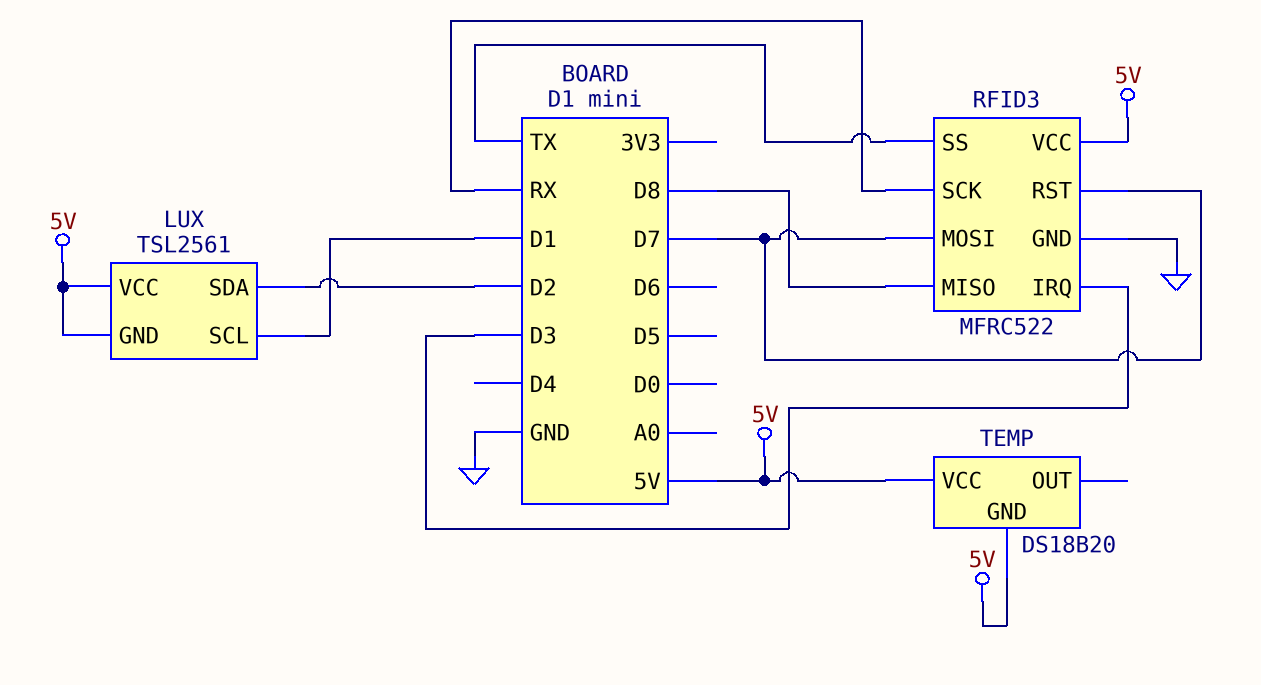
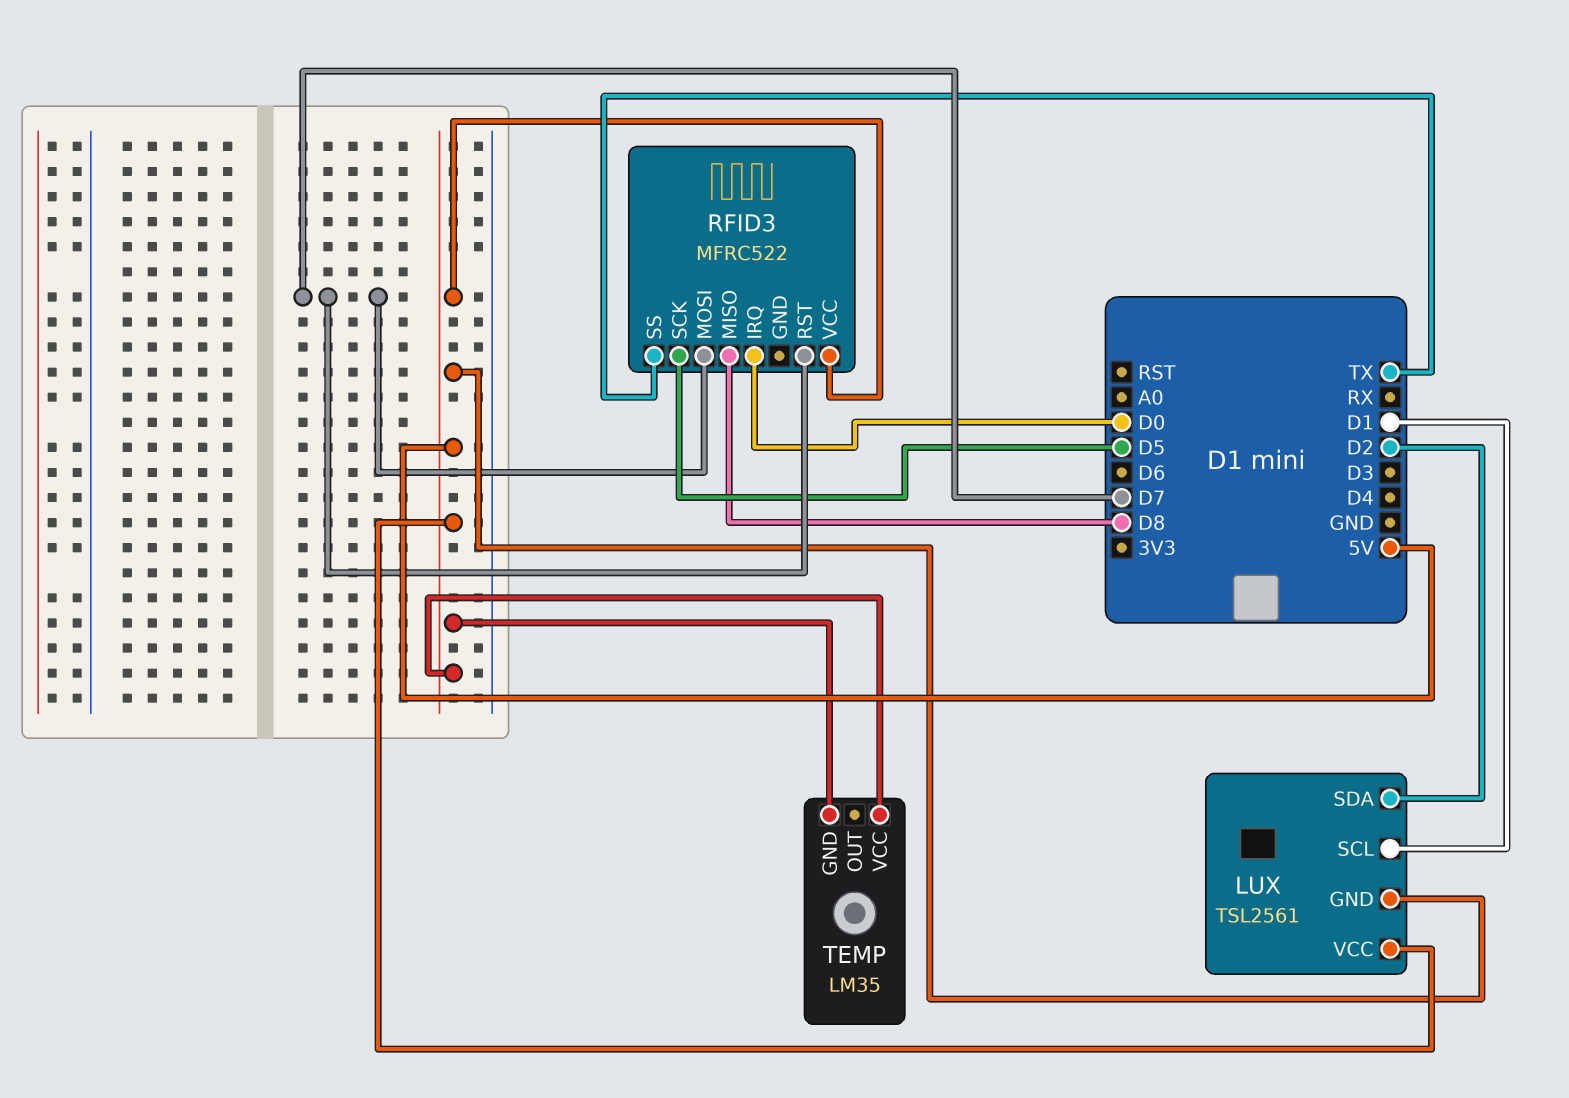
RFID3 pin GND: GND -> none
RFID3 pin IRQ: D3 -> D0
RFID3 pin SCK: RX -> D5
TEMP: DS18B20 -> LM35

